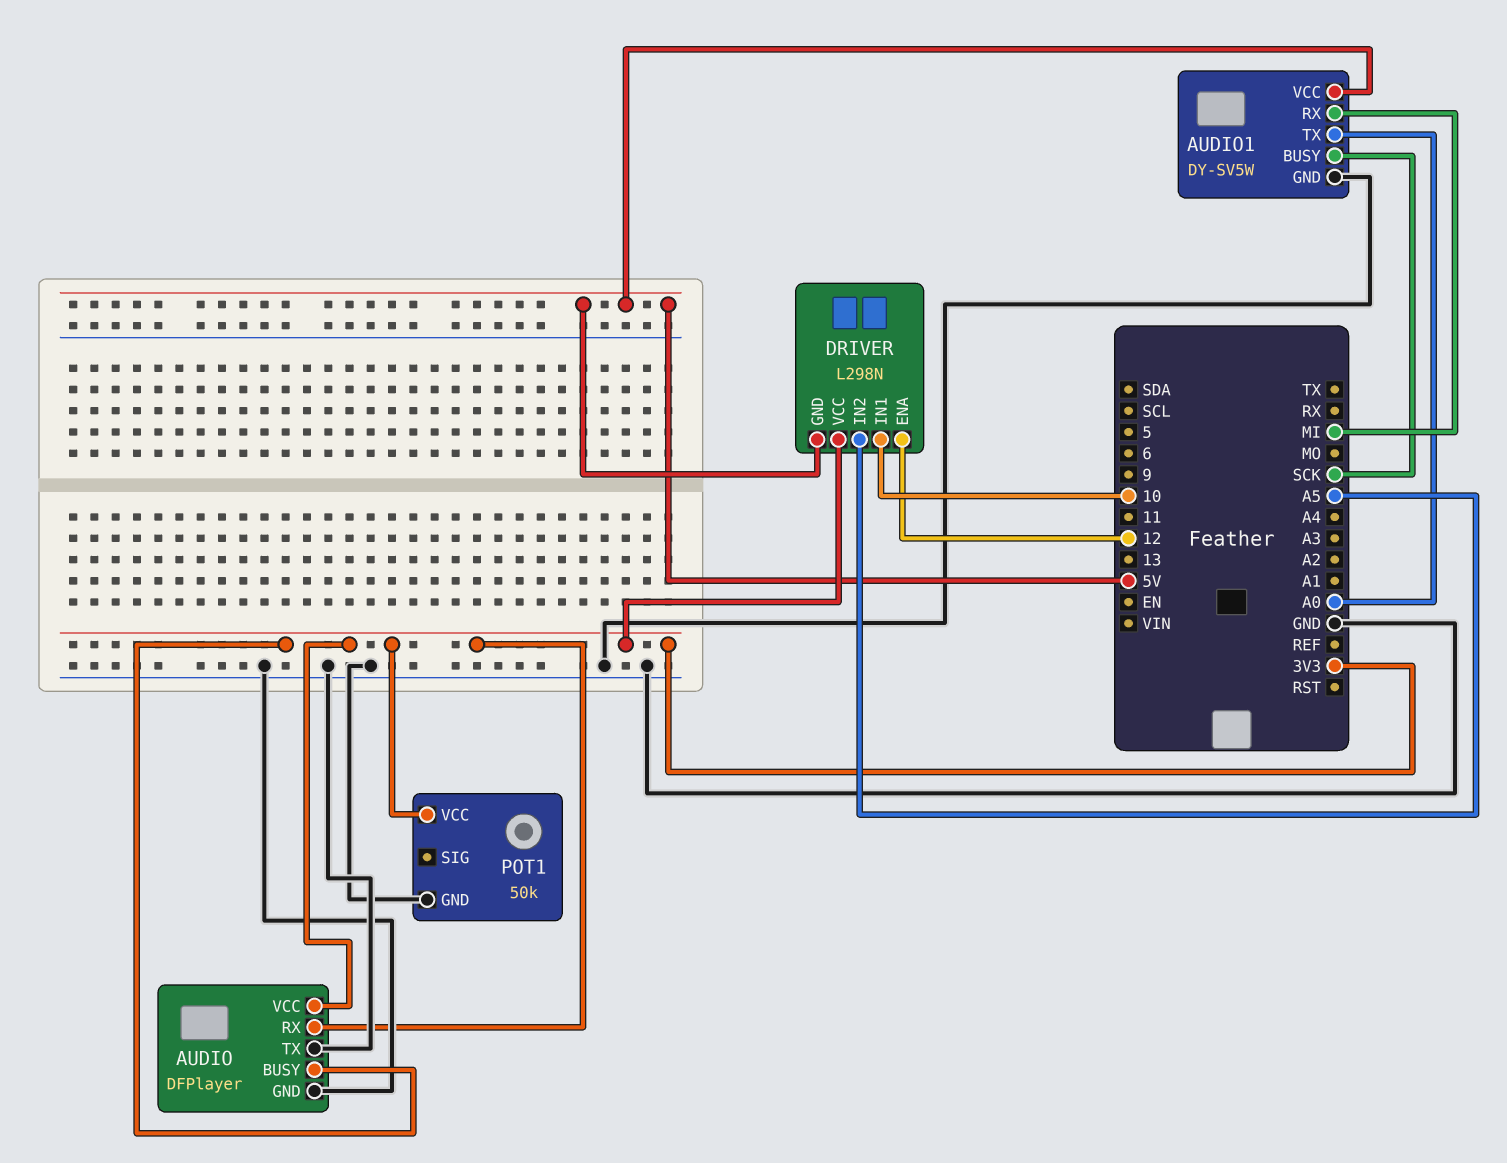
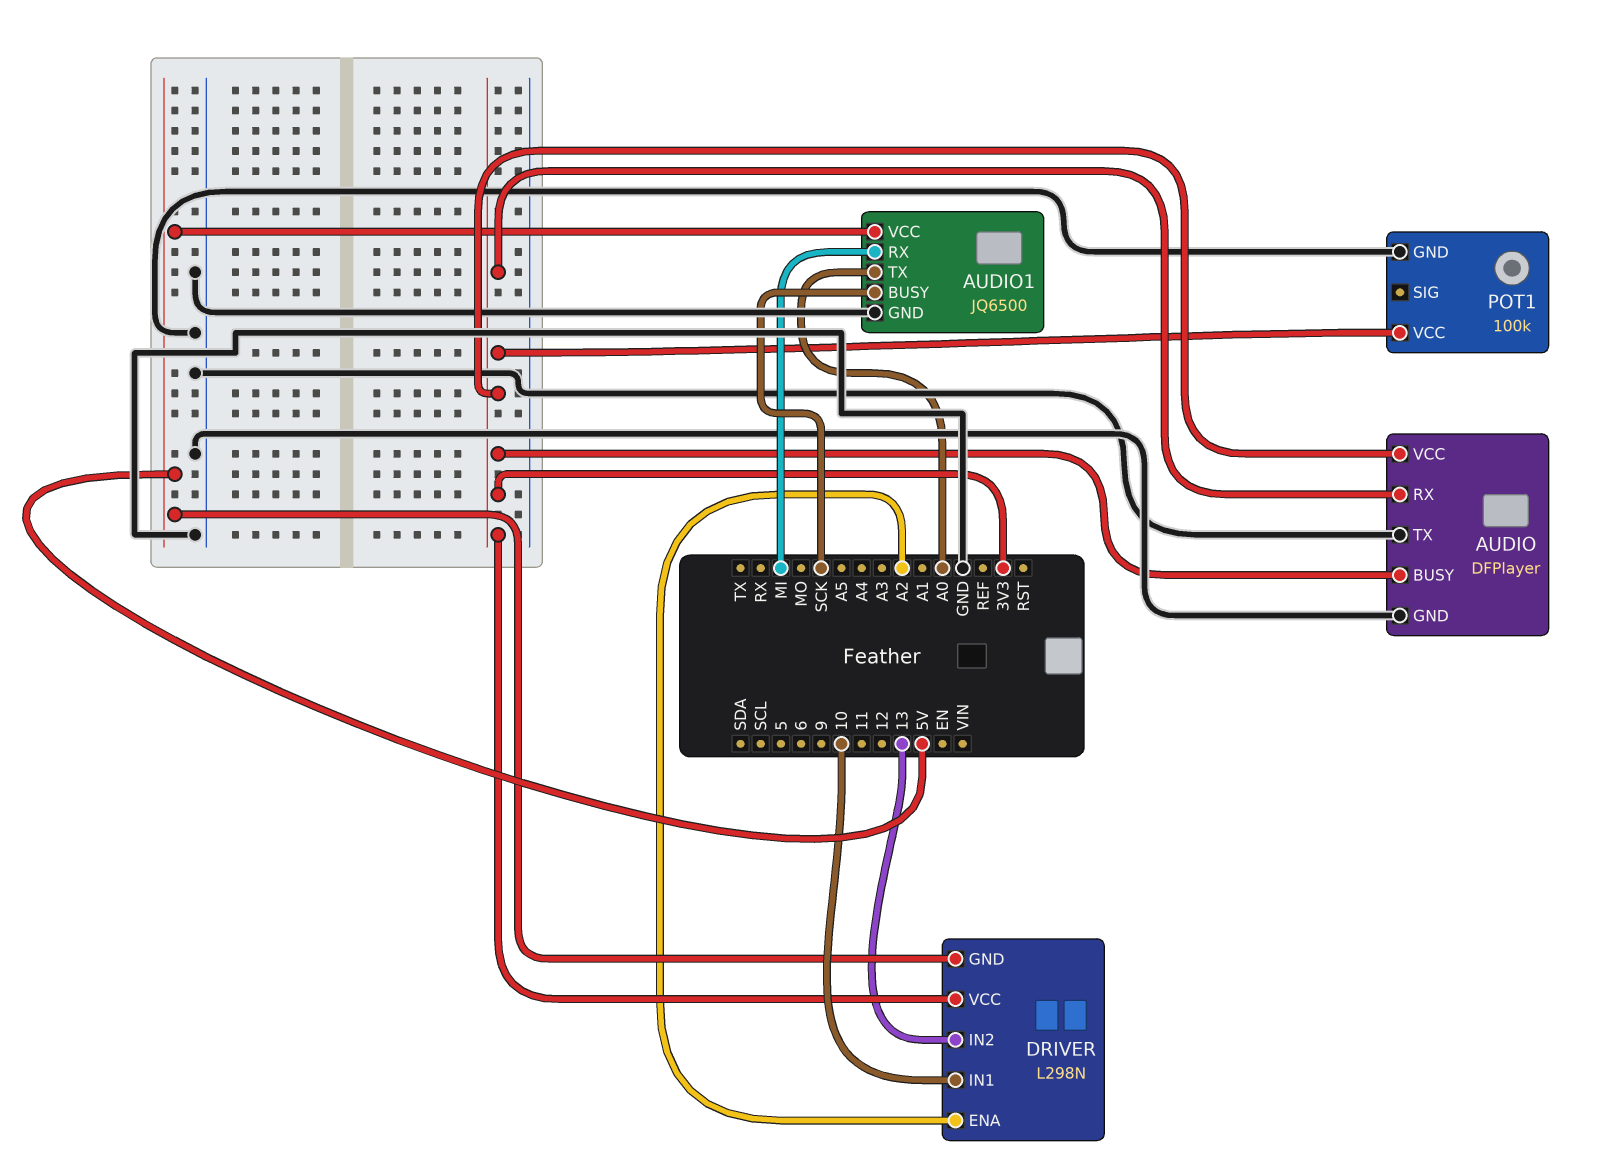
AUDIO1: DY-SV5W -> JQ6500
DRIVER pin ENA: 12 -> A2
DRIVER pin IN2: A5 -> 13
POT1: 50k -> 100k

